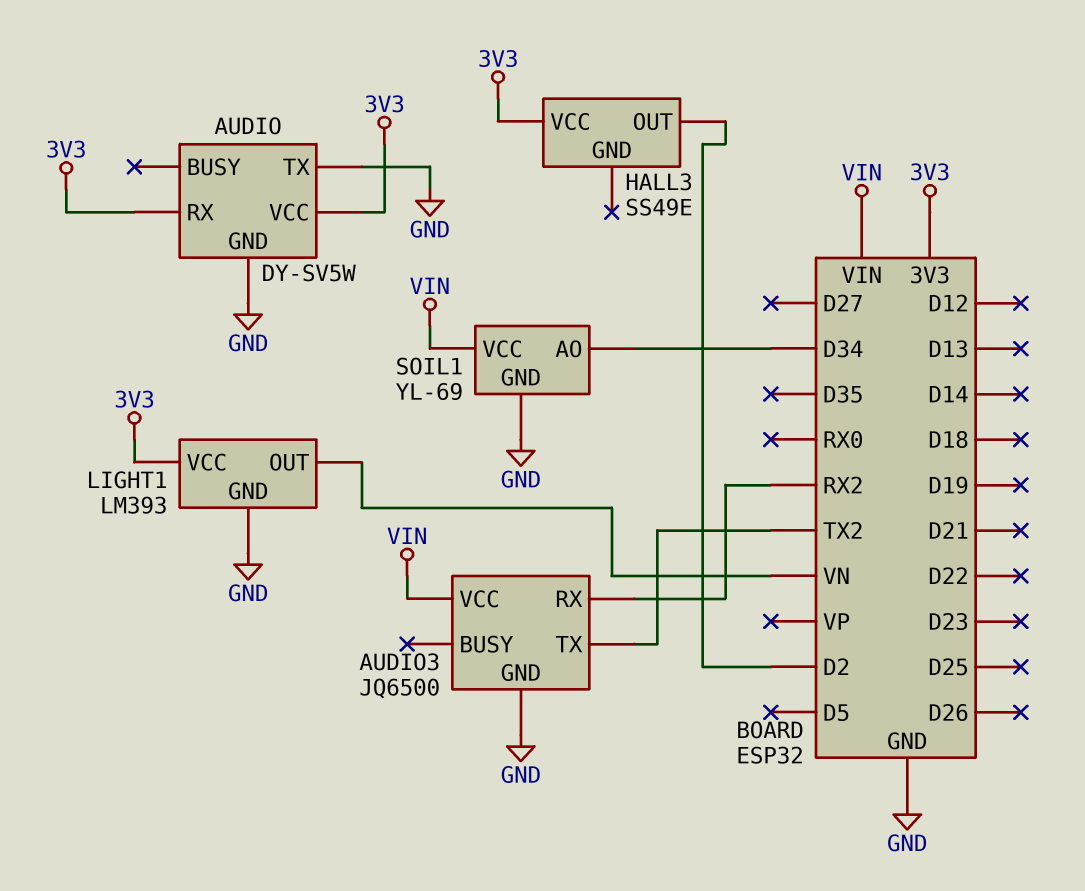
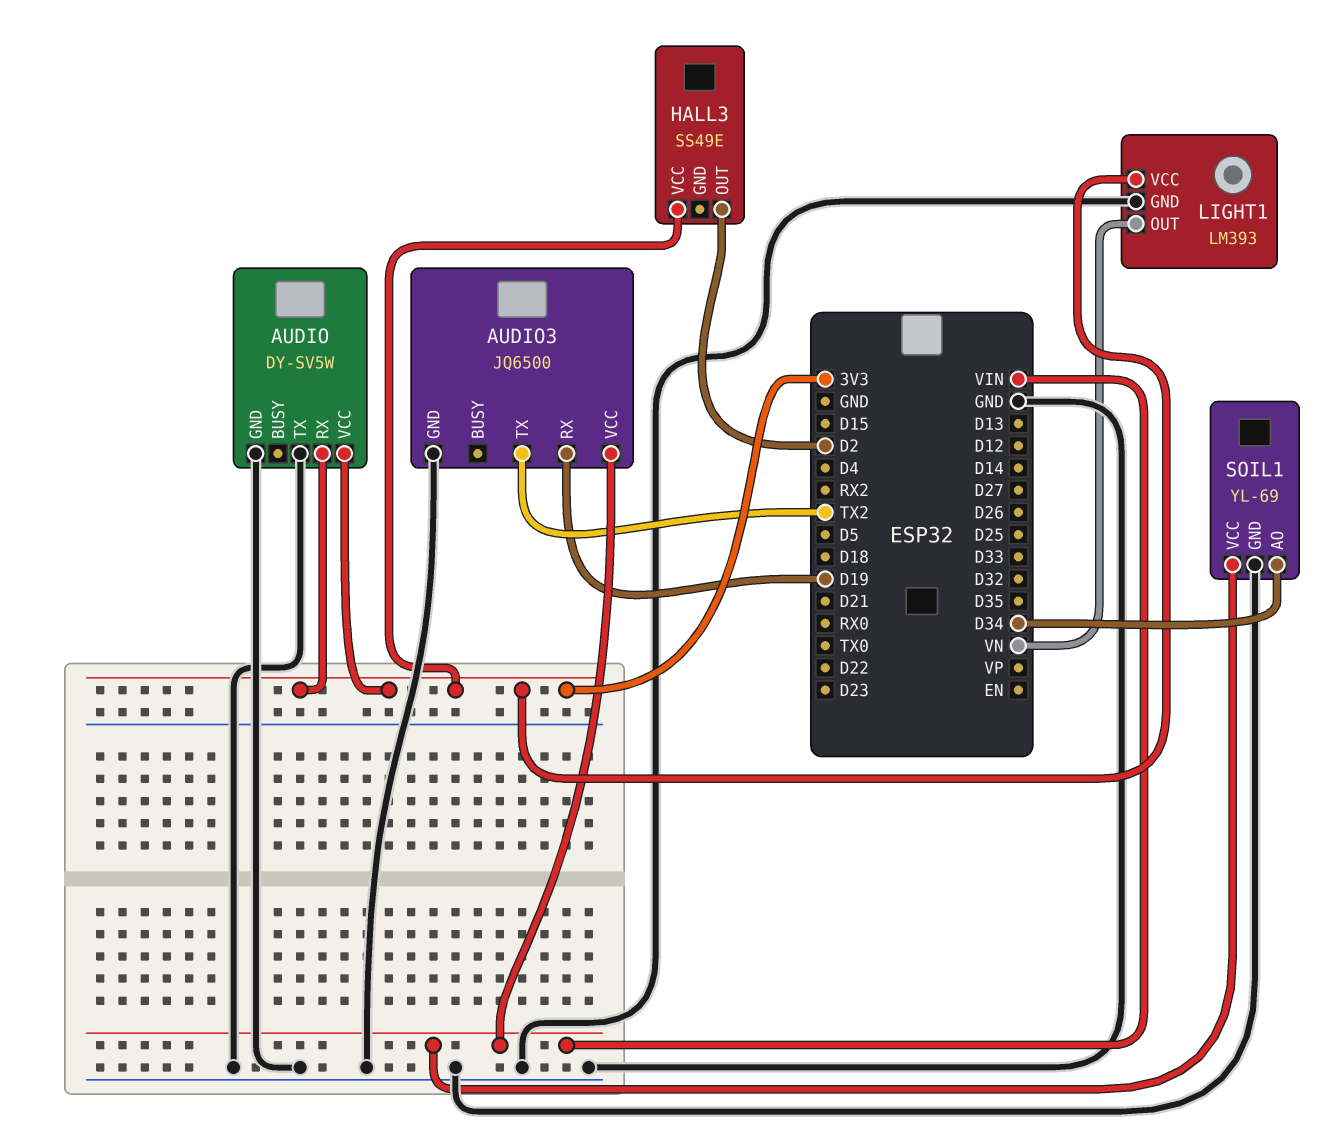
AUDIO3 pin RX: RX2 -> D19

